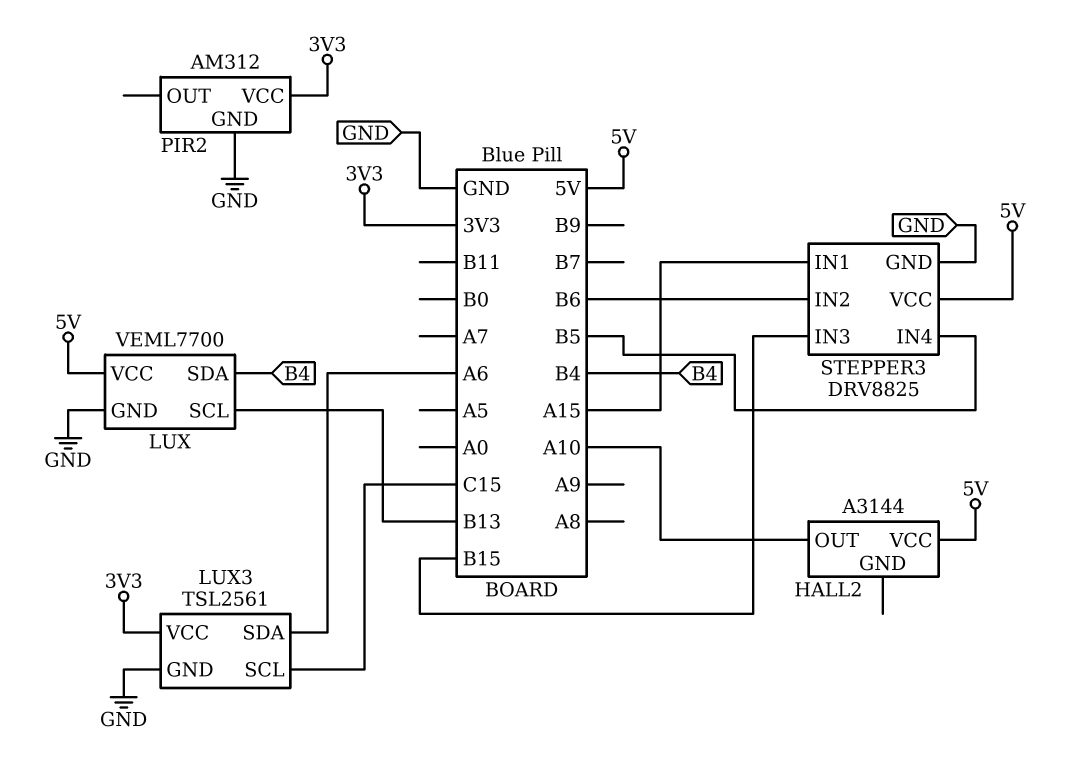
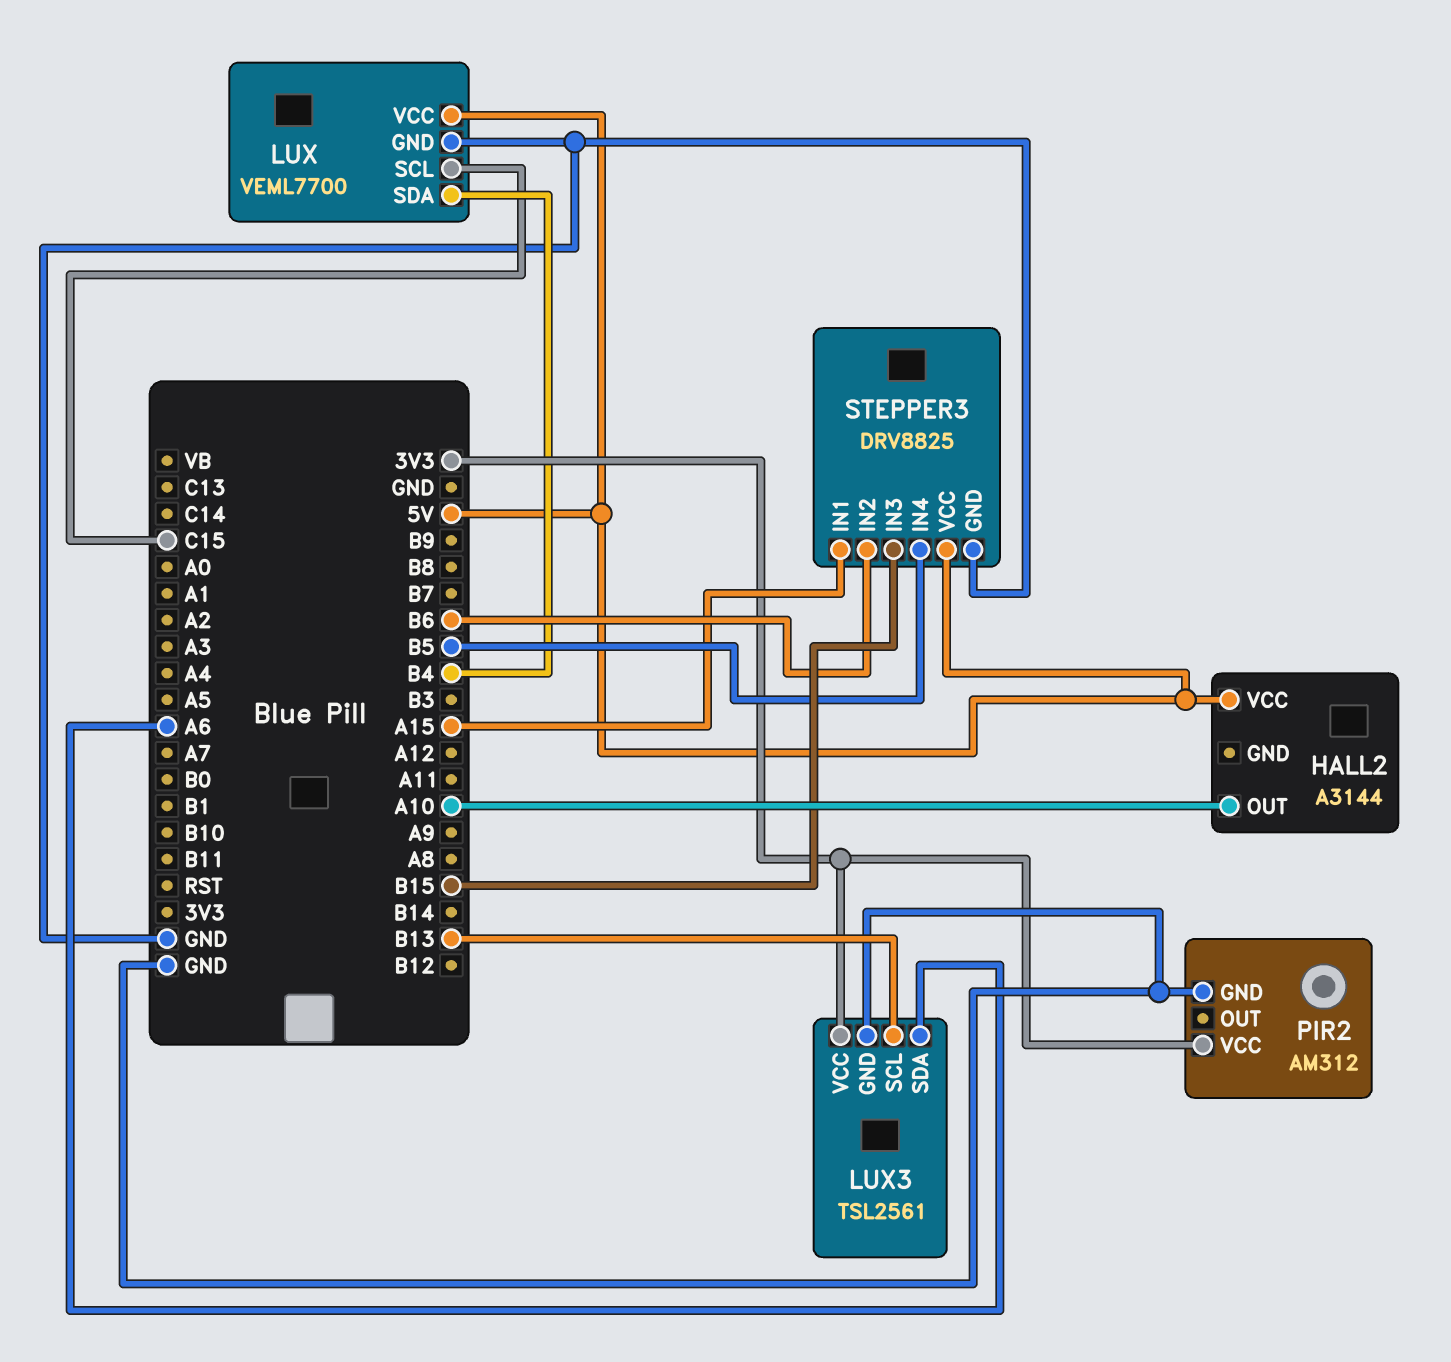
LUX pin SCL: B13 -> C15
LUX3 pin SCL: C15 -> B13

